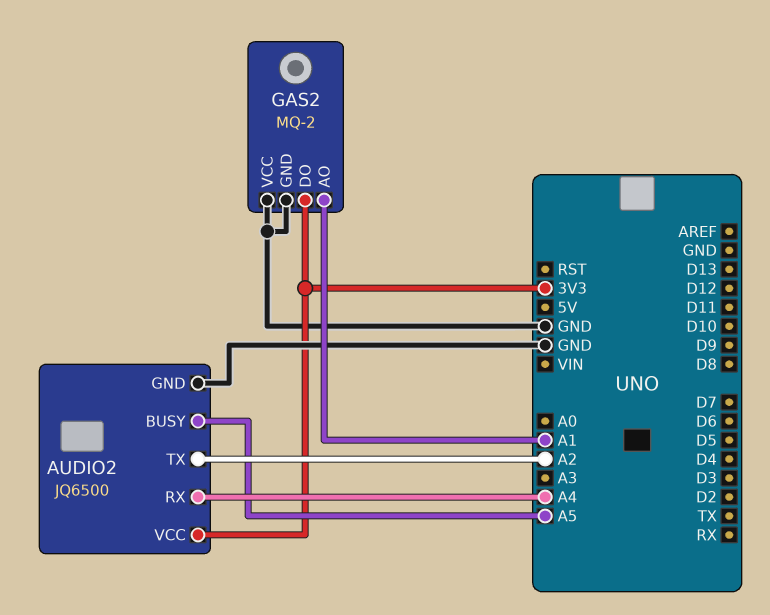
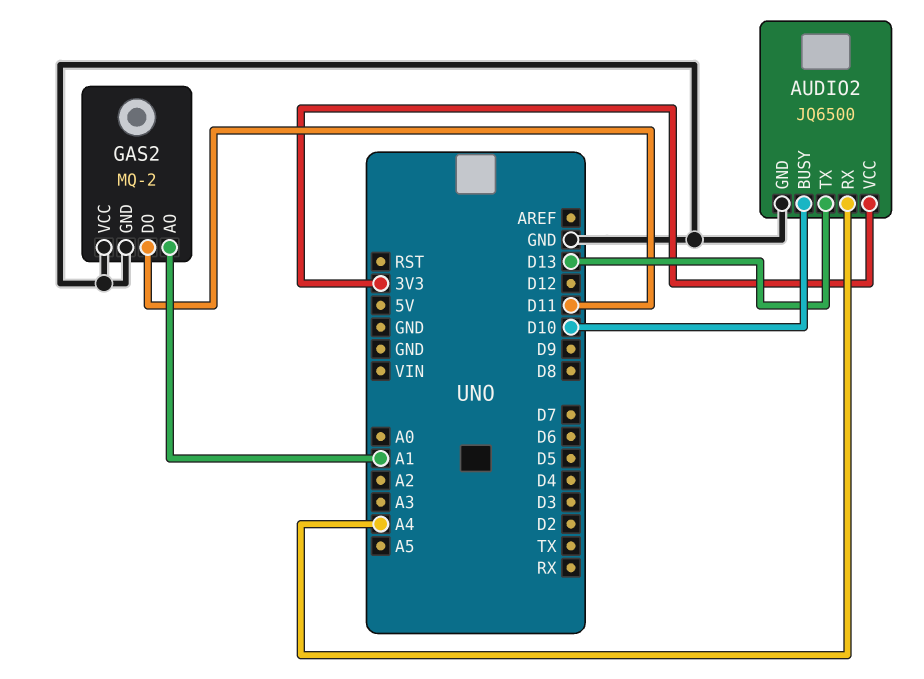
AUDIO2 pin BUSY: A5 -> D10
AUDIO2 pin TX: A2 -> D13
GAS2 pin DO: 3V3 -> D11

